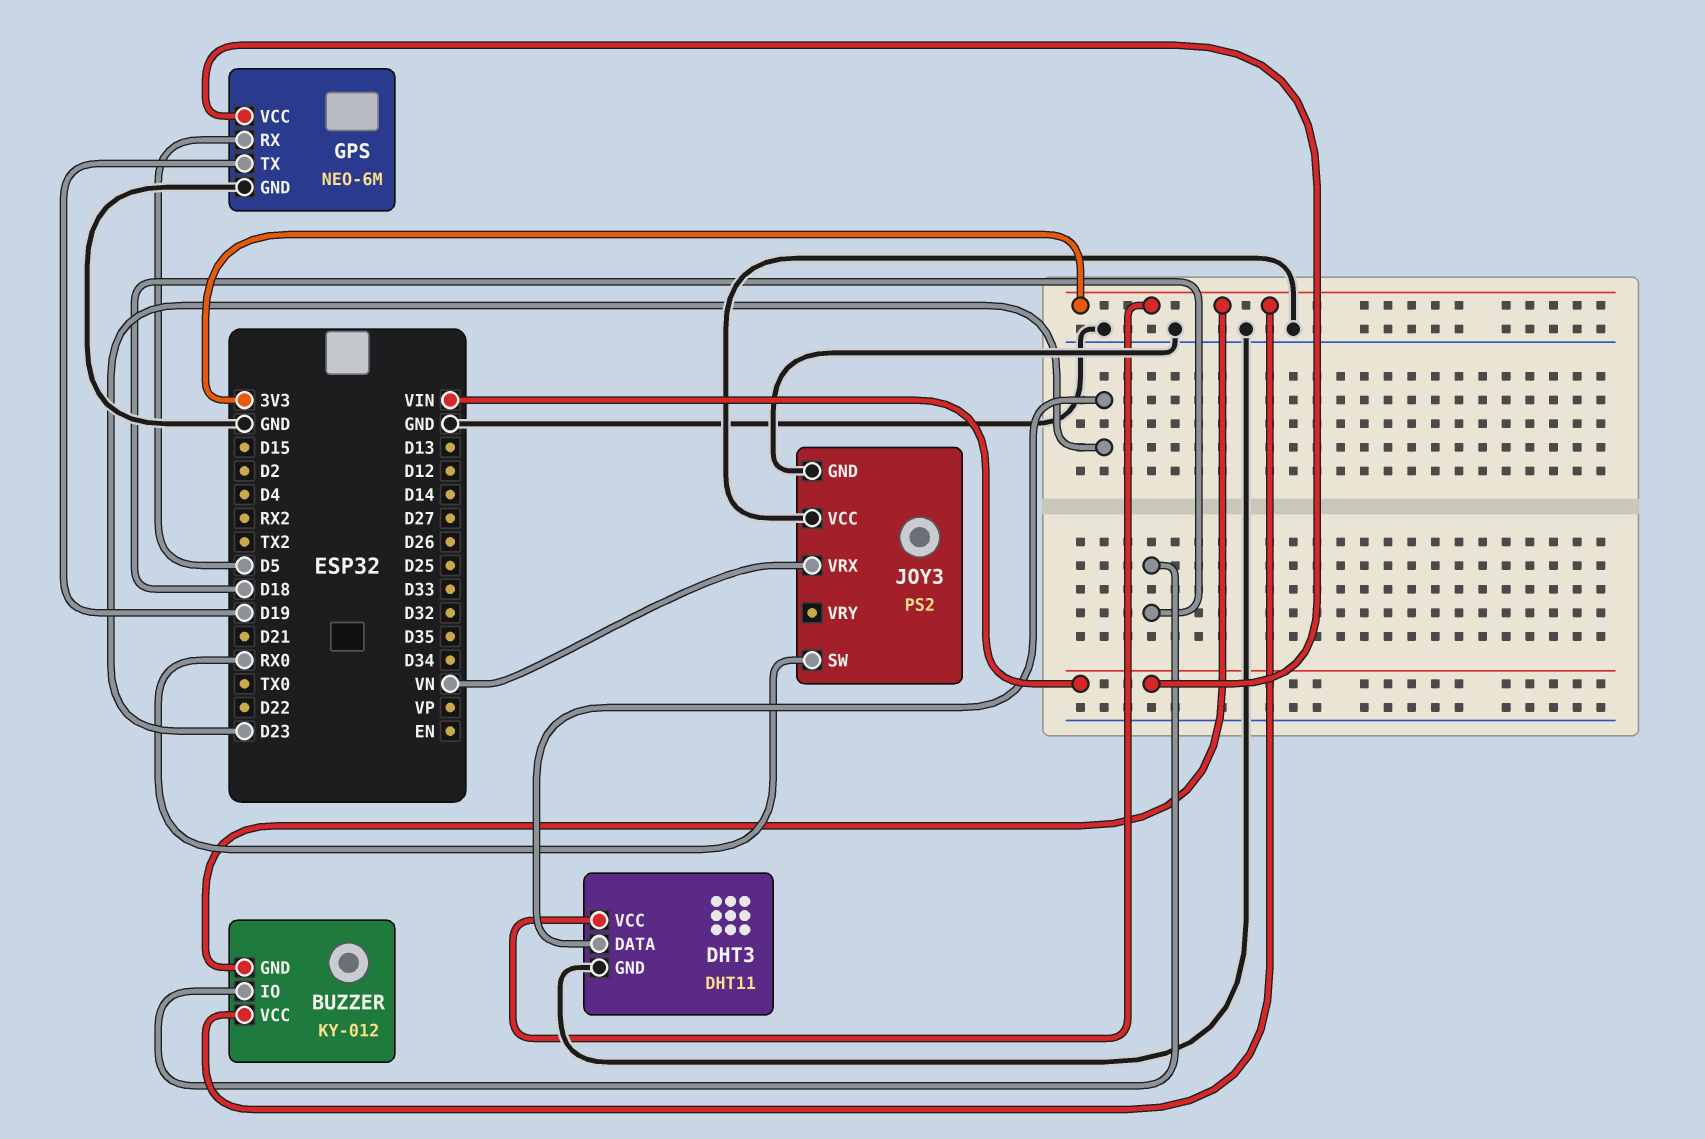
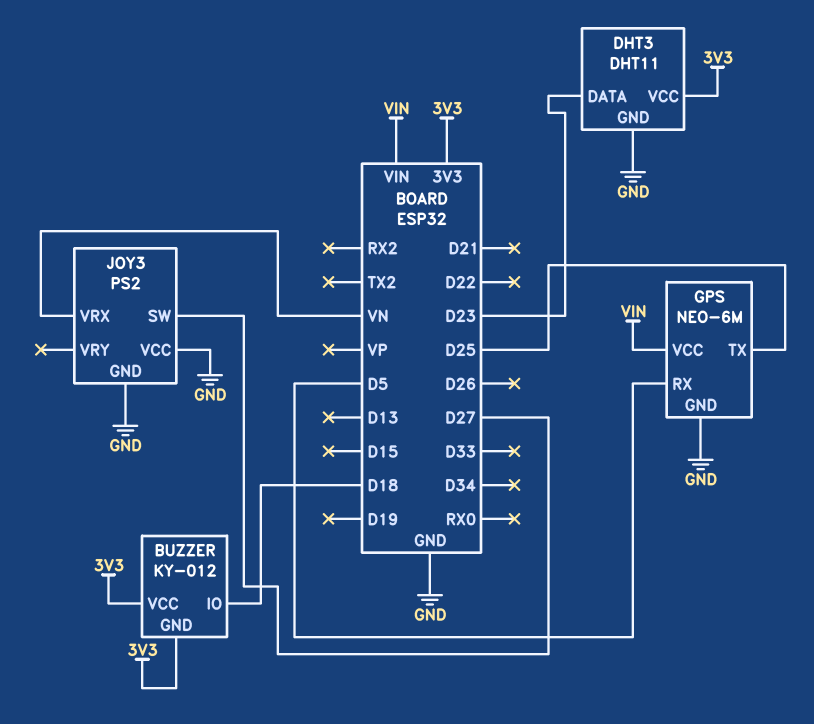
GPS pin TX: D19 -> D25
JOY3 pin SW: RX0 -> D27

